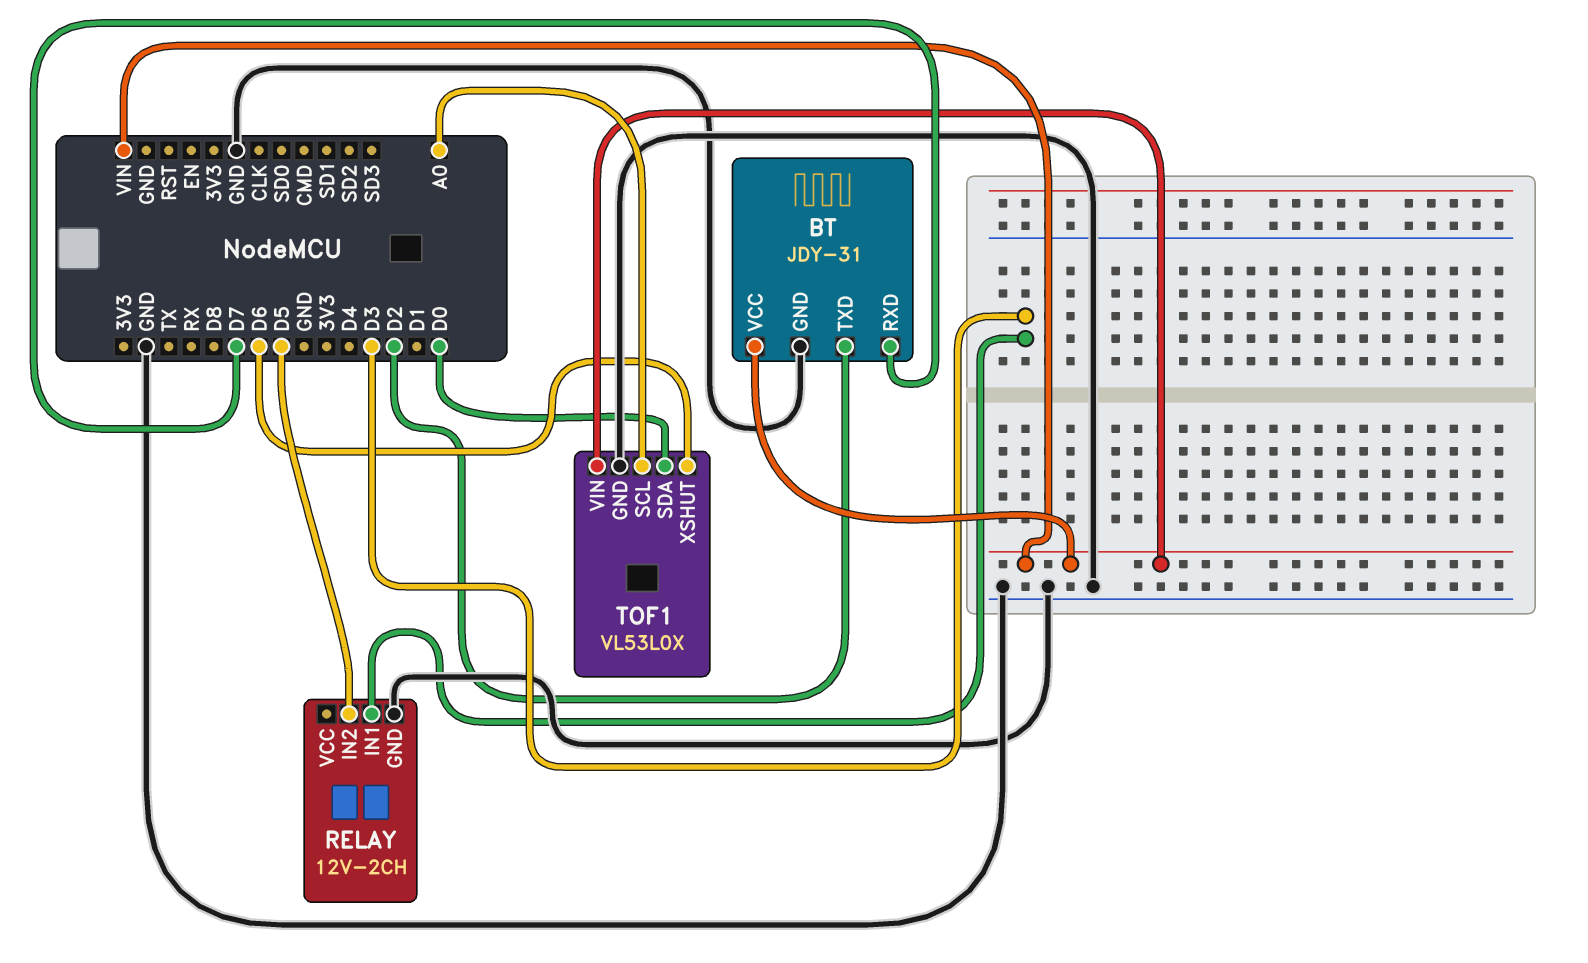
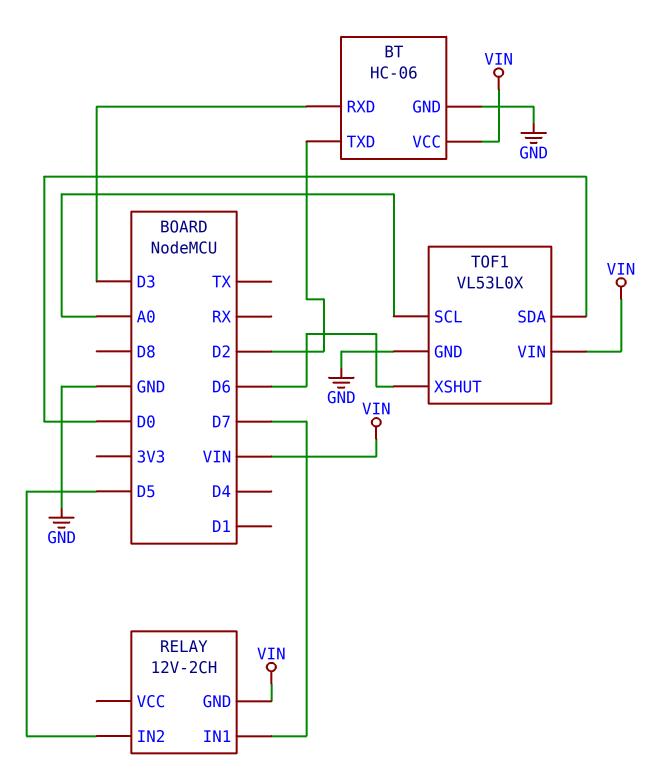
BT: JDY-31 -> HC-06
BT pin RXD: D7 -> D3
RELAY pin GND: GND -> VIN
RELAY pin IN1: D3 -> D7

